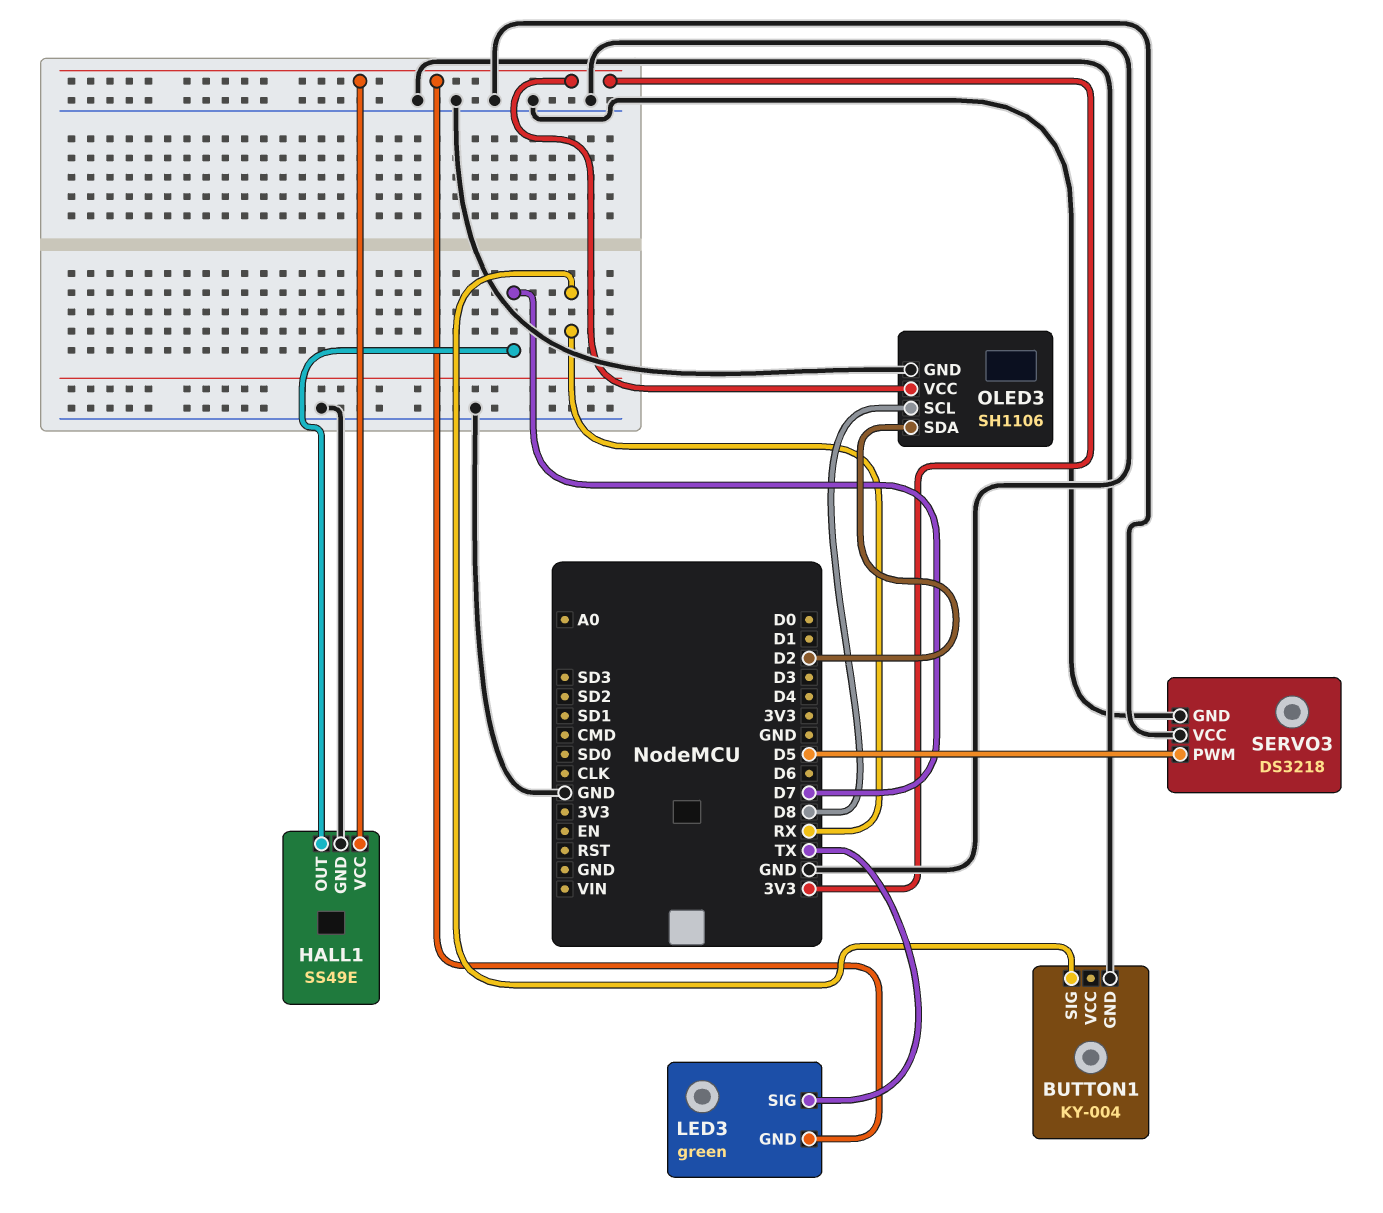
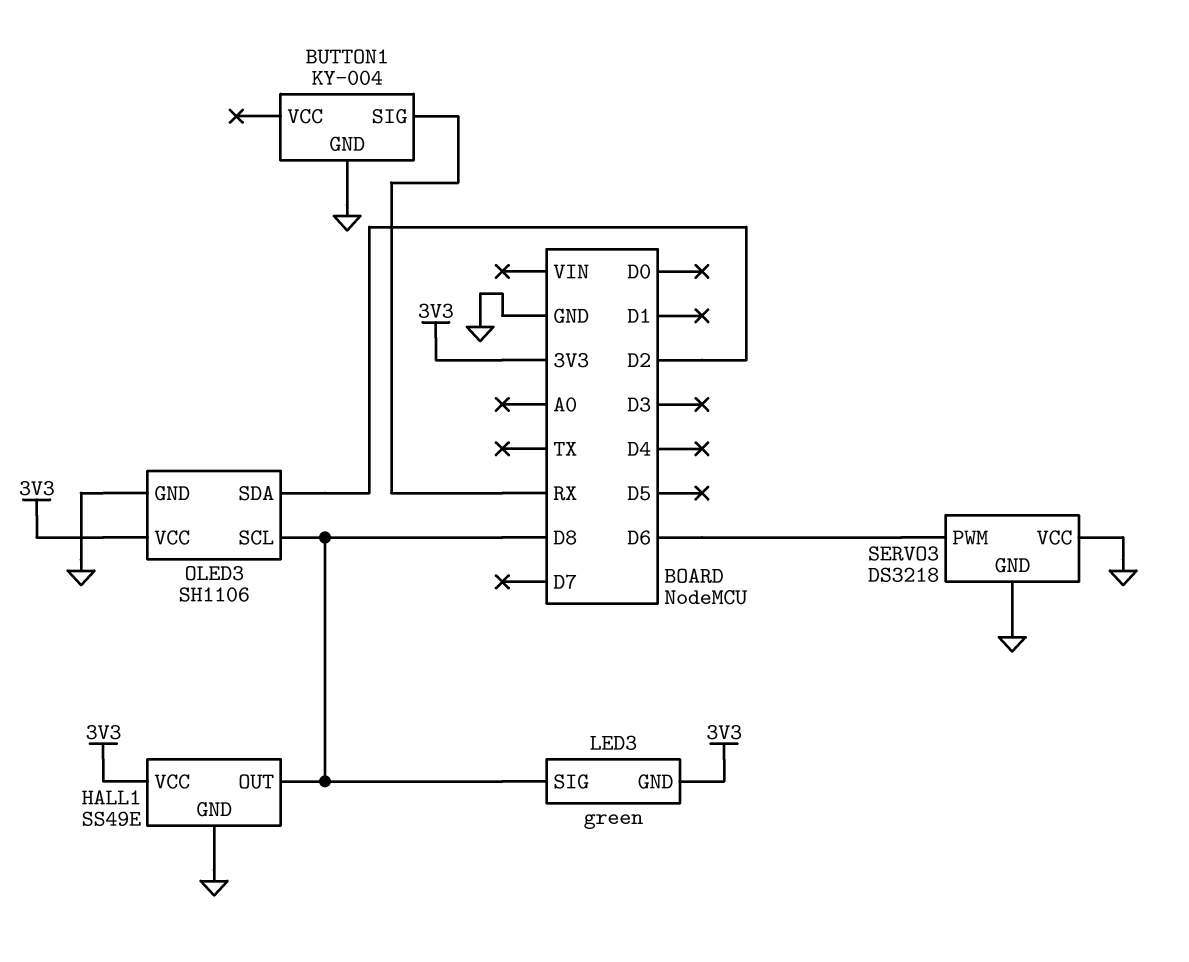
HALL1 pin OUT: D7 -> D8
LED3 pin SIG: TX -> D8
SERVO3 pin PWM: D5 -> D6

